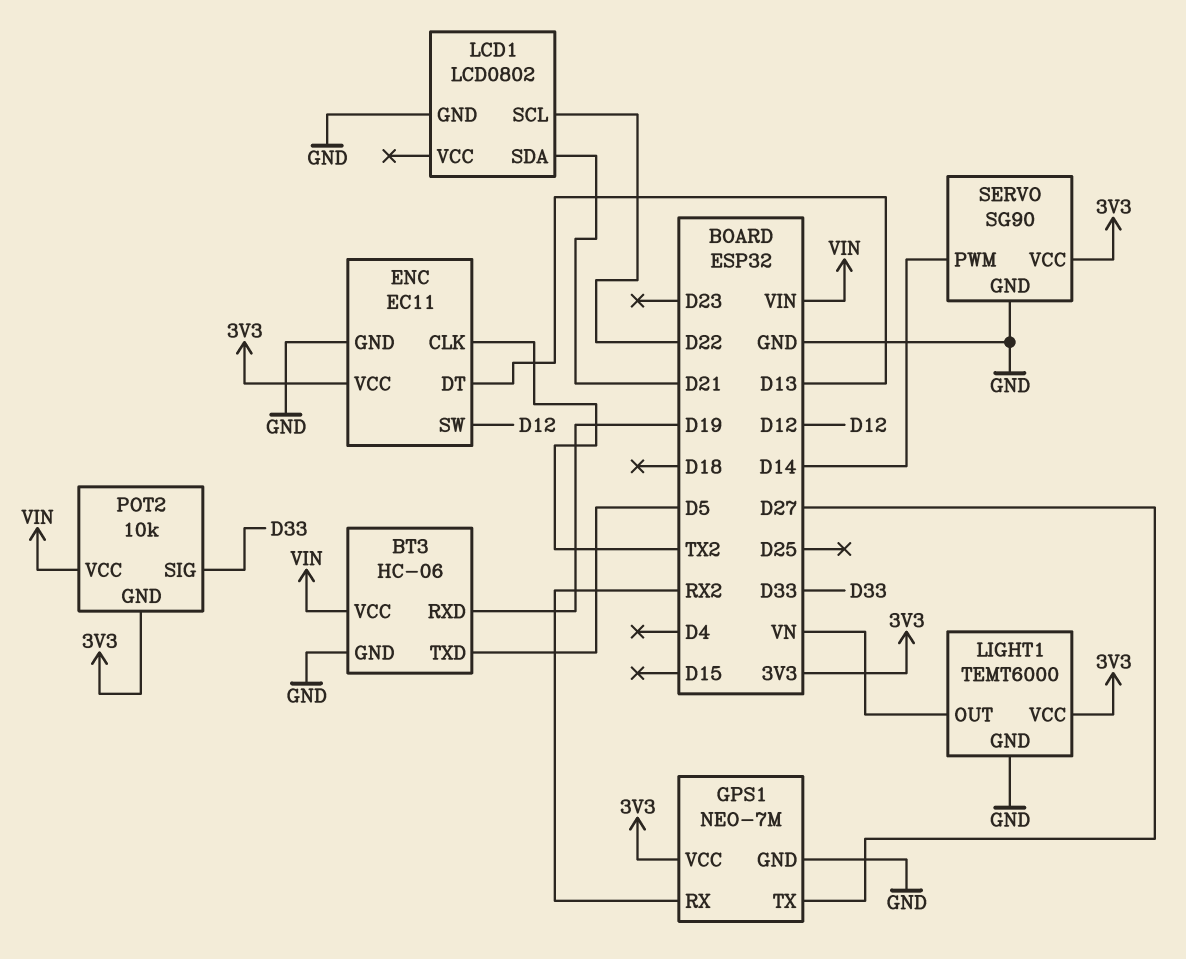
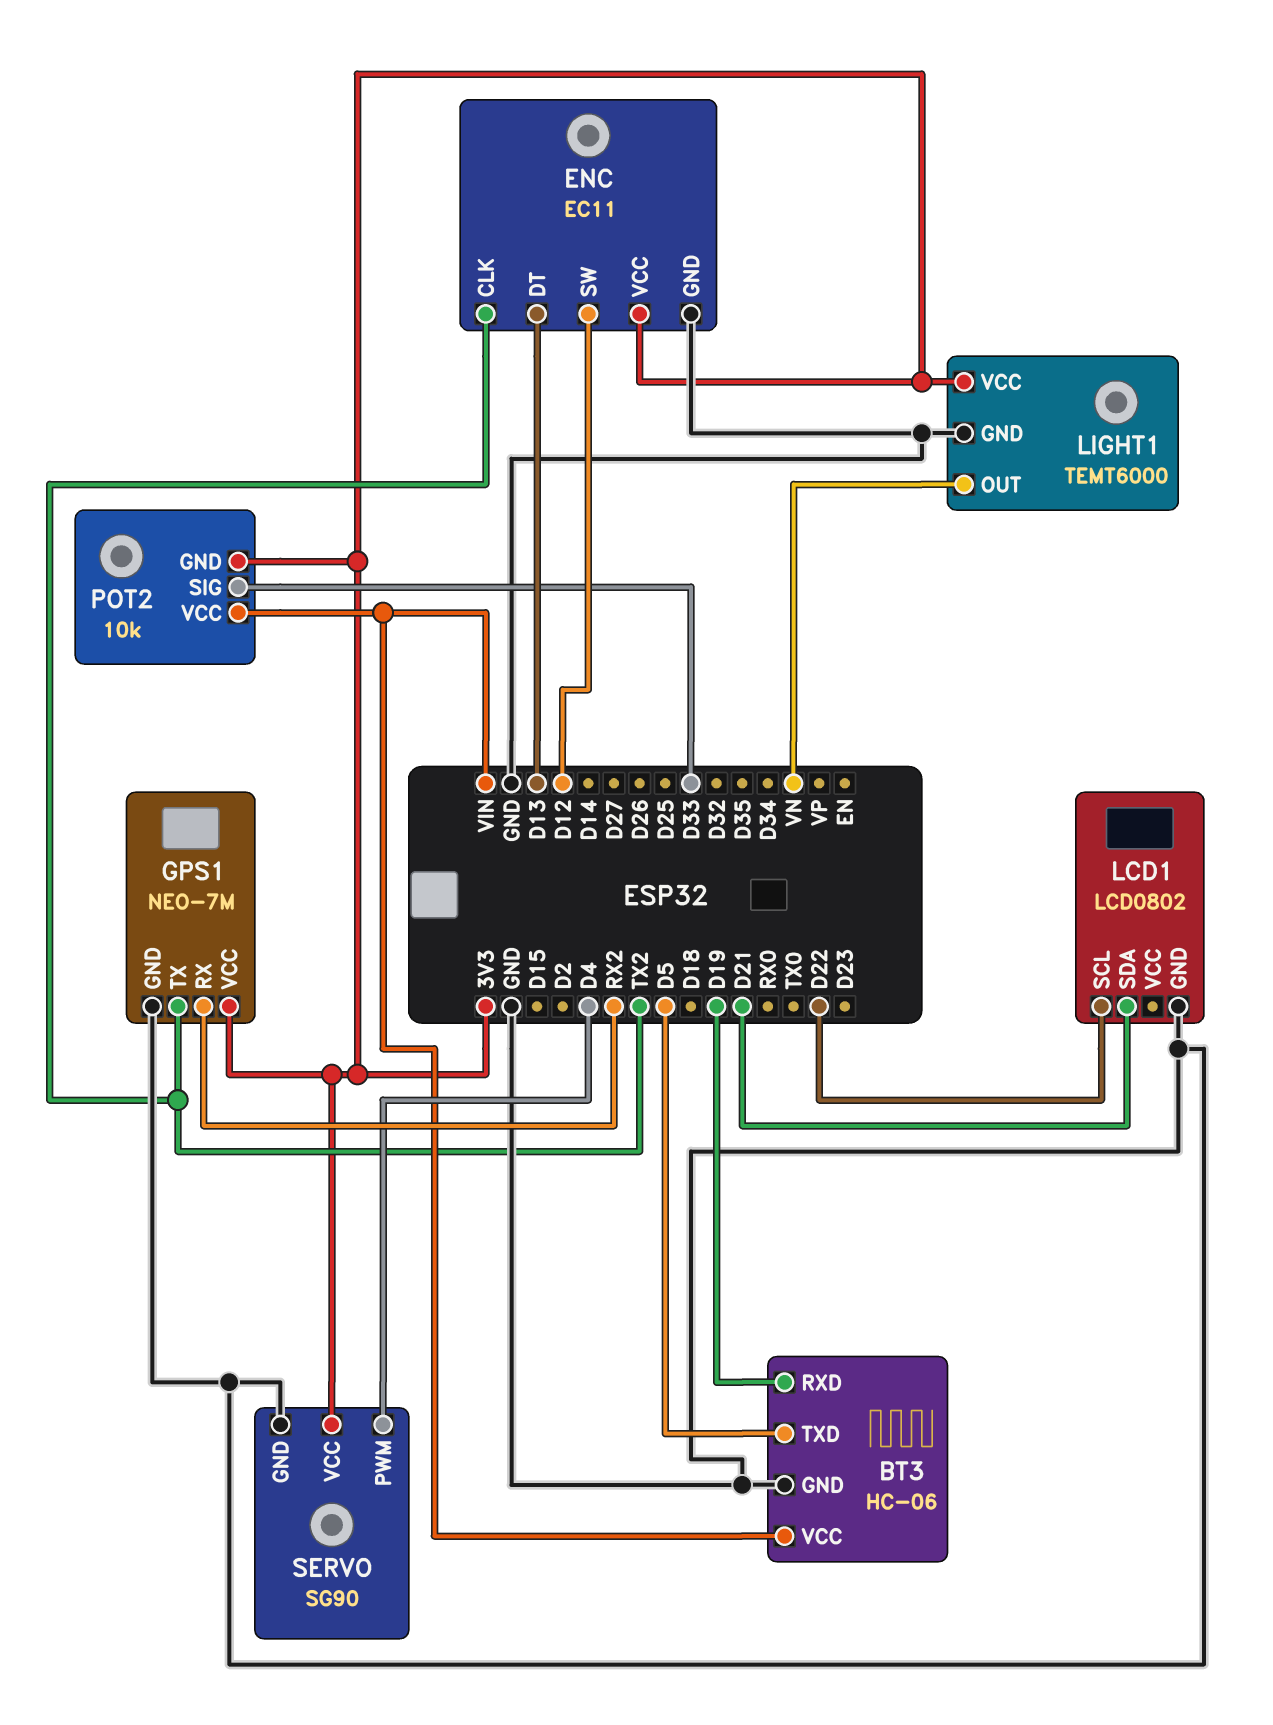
GPS1 pin TX: D27 -> TX2
SERVO pin PWM: D14 -> D4

